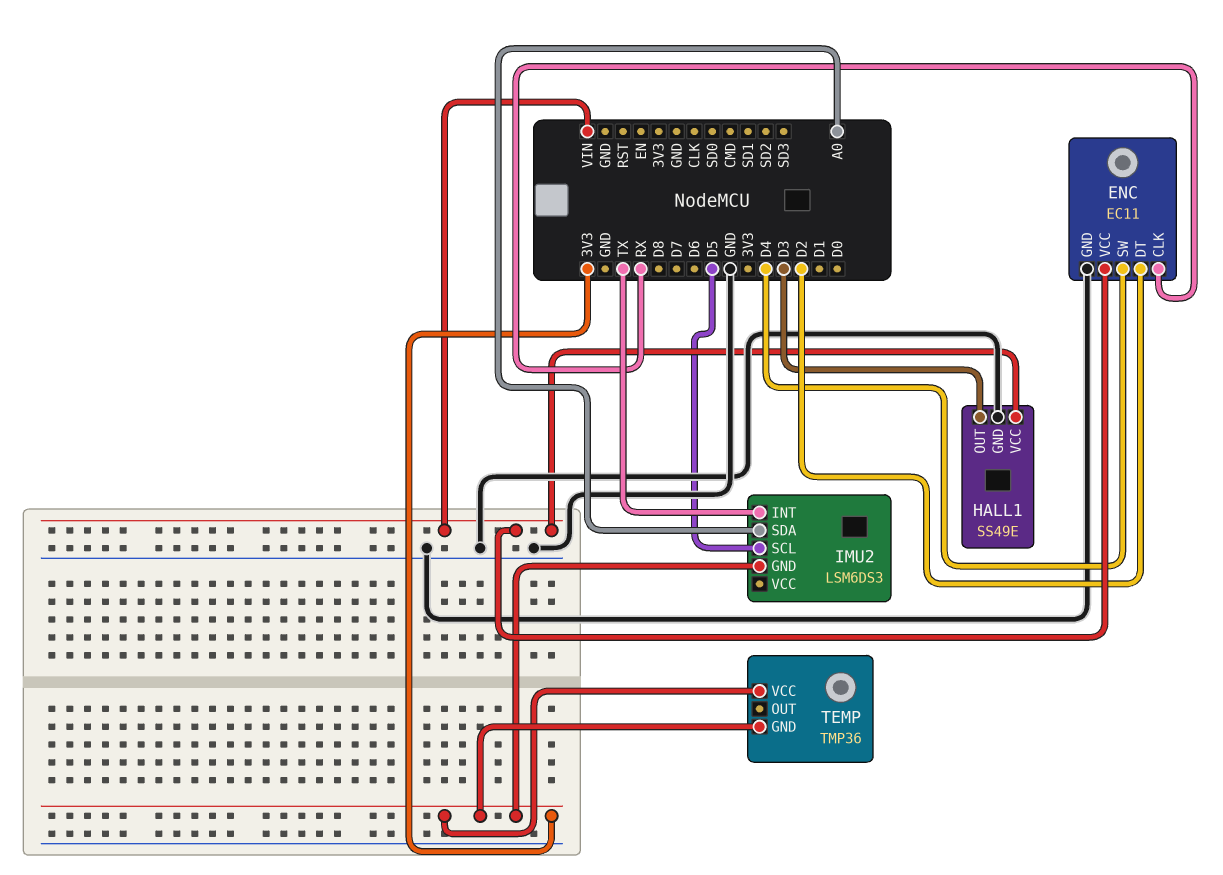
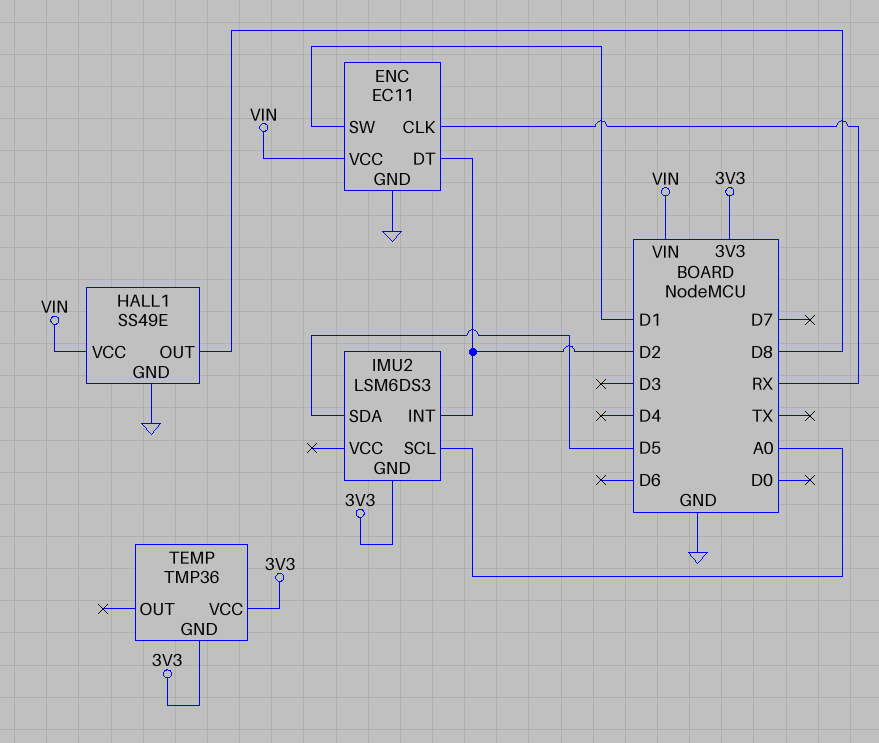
ENC pin SW: D4 -> D1
HALL1 pin OUT: D3 -> D8
IMU2 pin INT: TX -> D2
IMU2 pin SCL: D5 -> A0
IMU2 pin SDA: A0 -> D5

